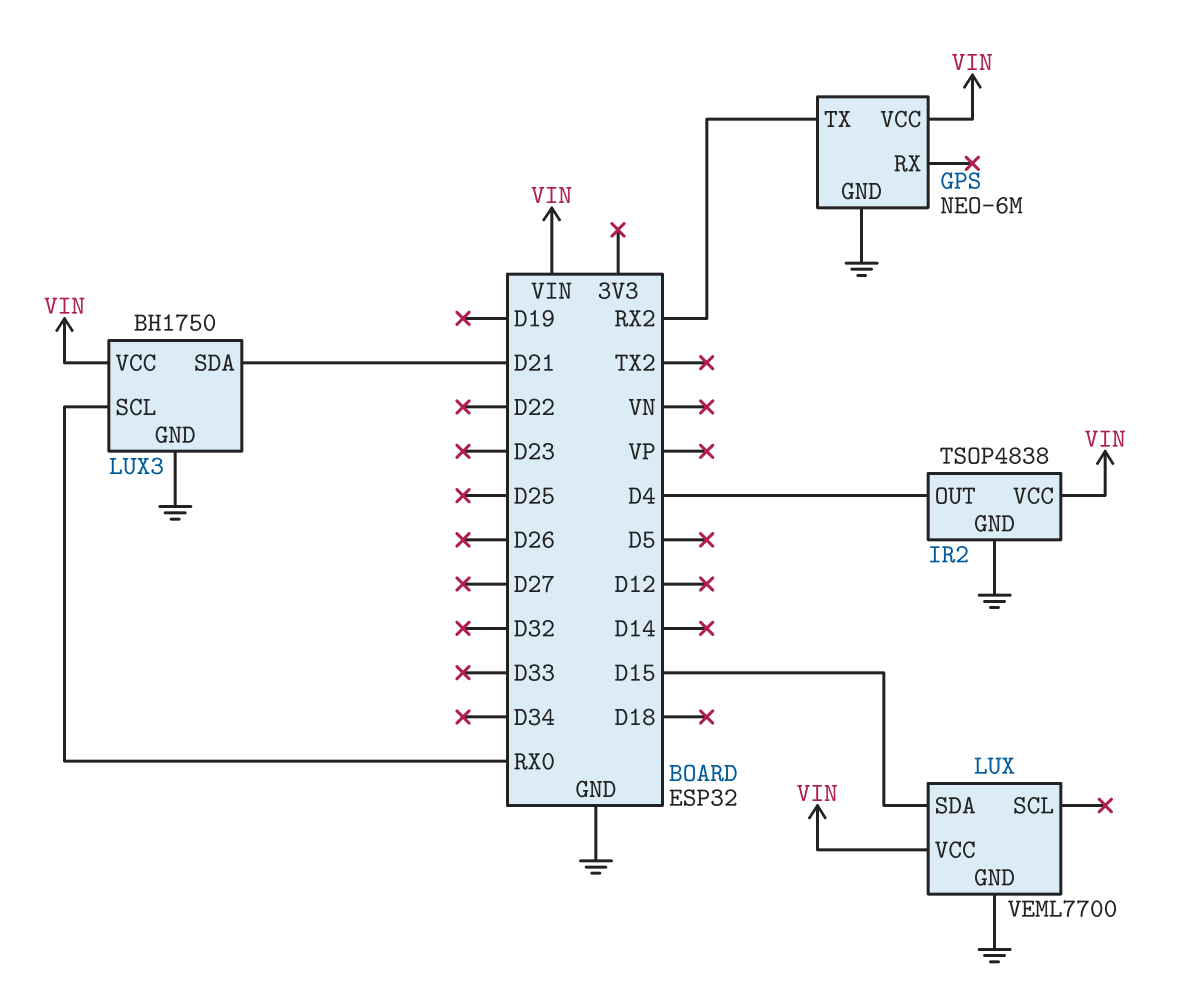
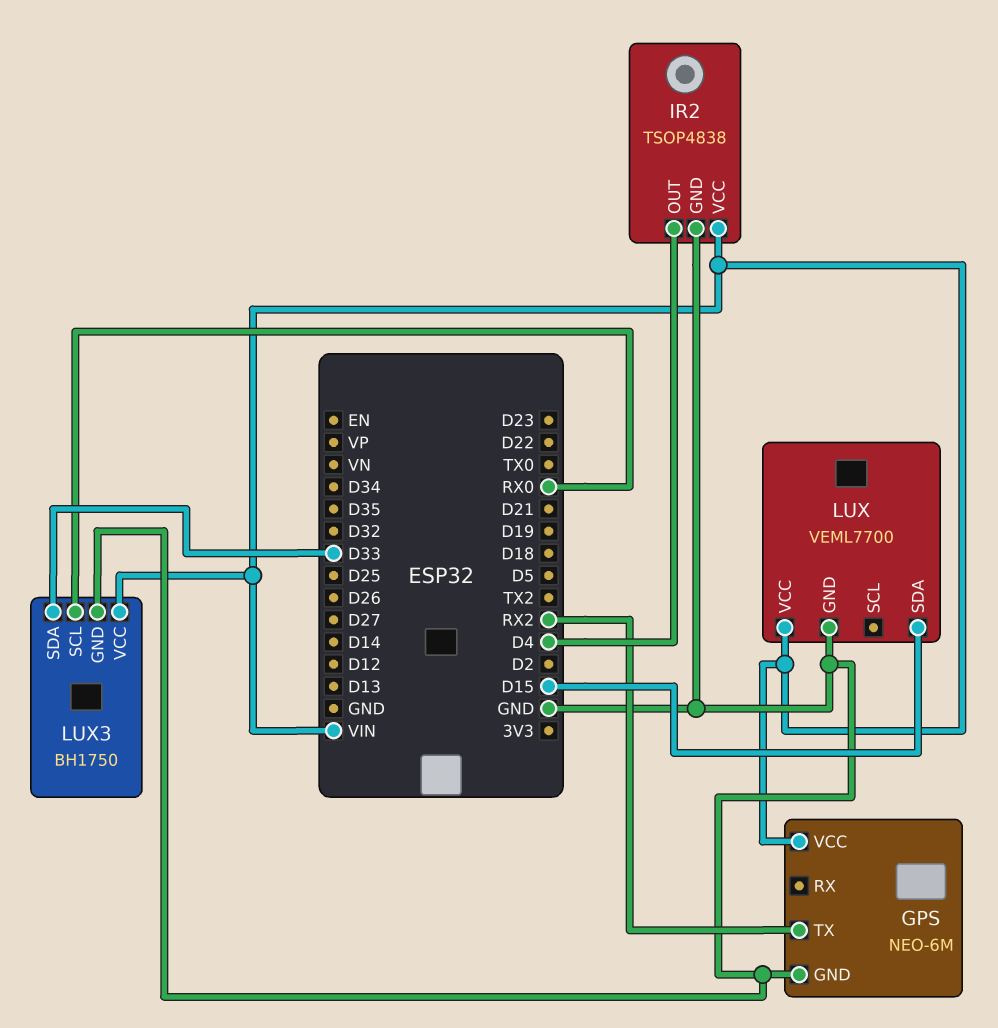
LUX3 pin SDA: D21 -> D33

